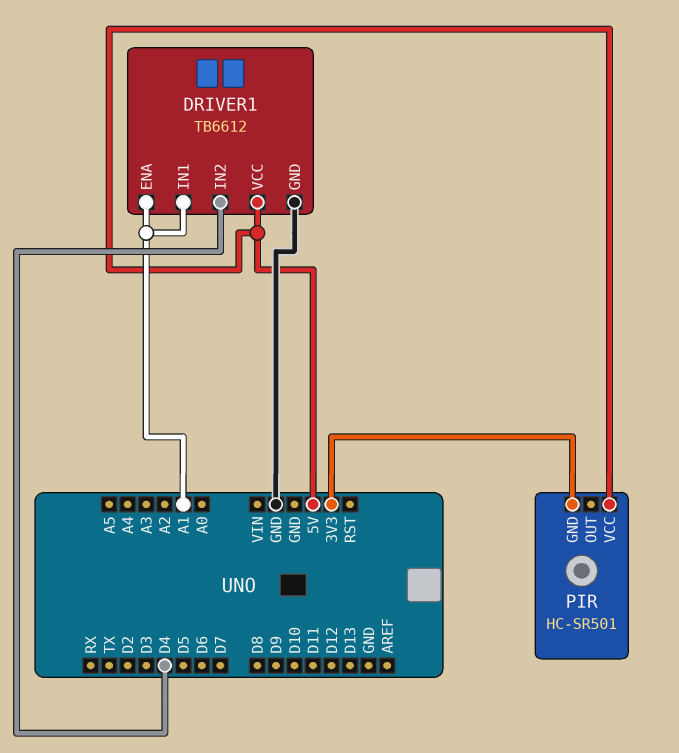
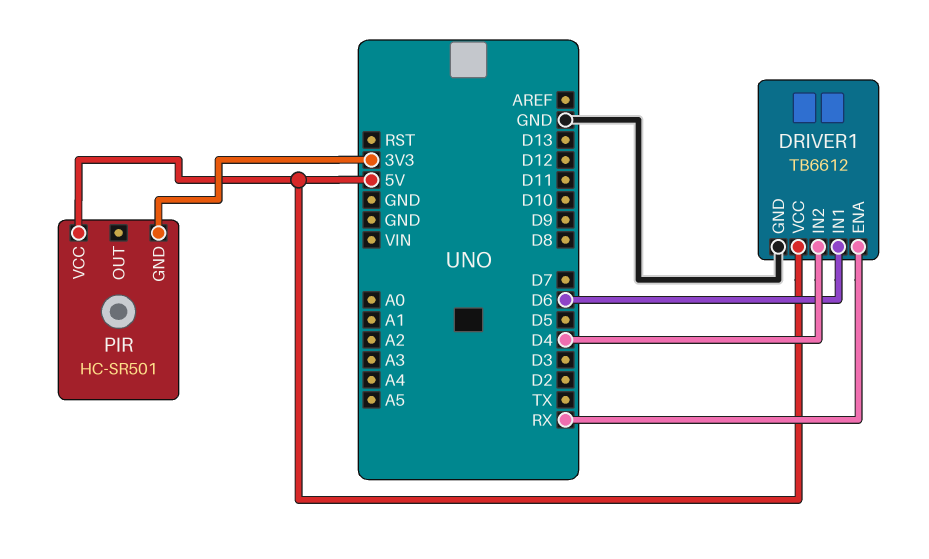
DRIVER1 pin ENA: A1 -> RX
DRIVER1 pin IN1: A1 -> D6

